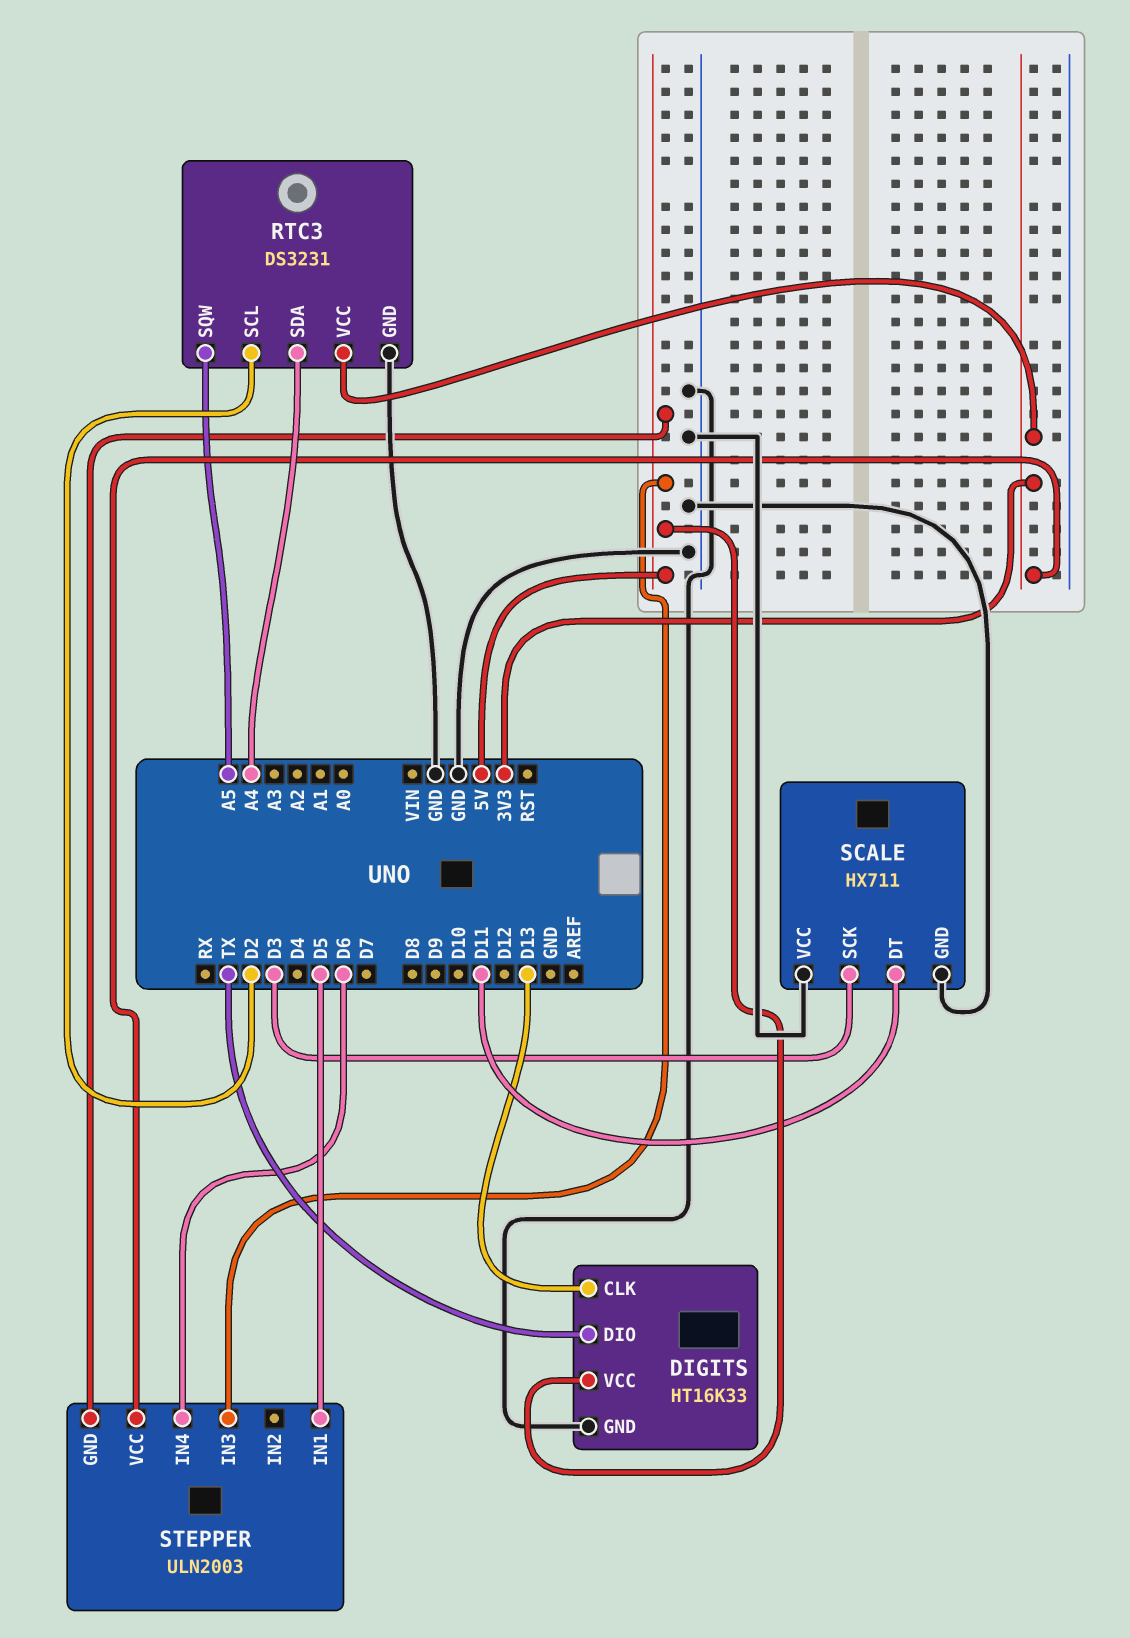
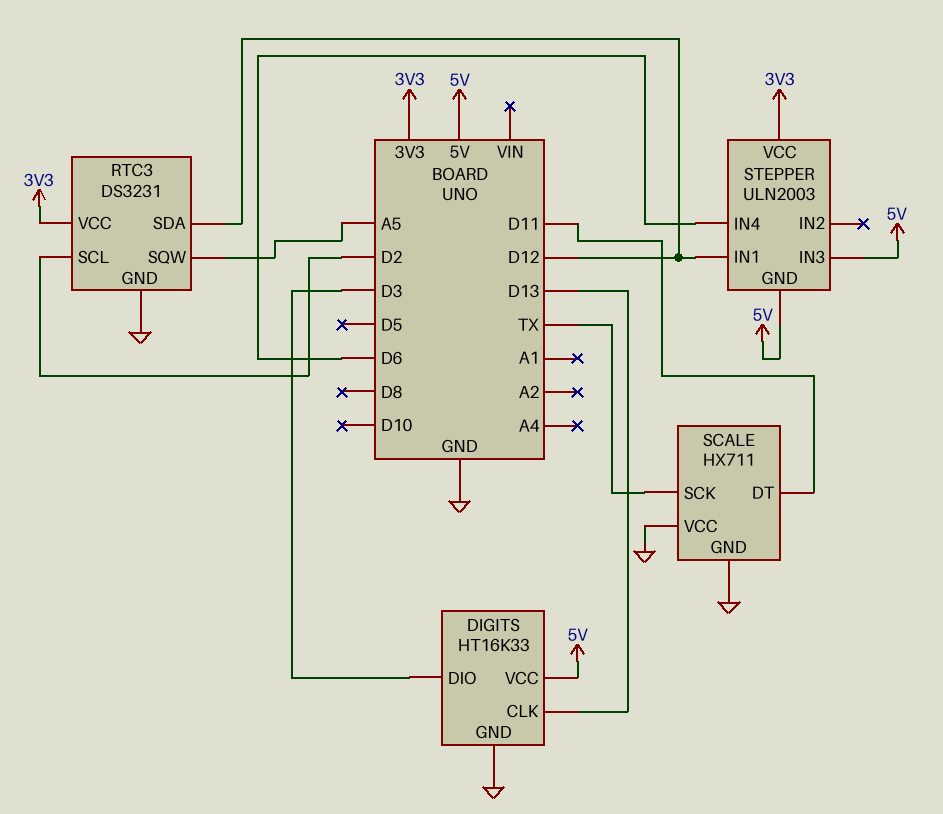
DIGITS pin DIO: TX -> D3
RTC3 pin SDA: A4 -> D12
SCALE pin SCK: D3 -> TX
STEPPER pin IN1: D5 -> D12

